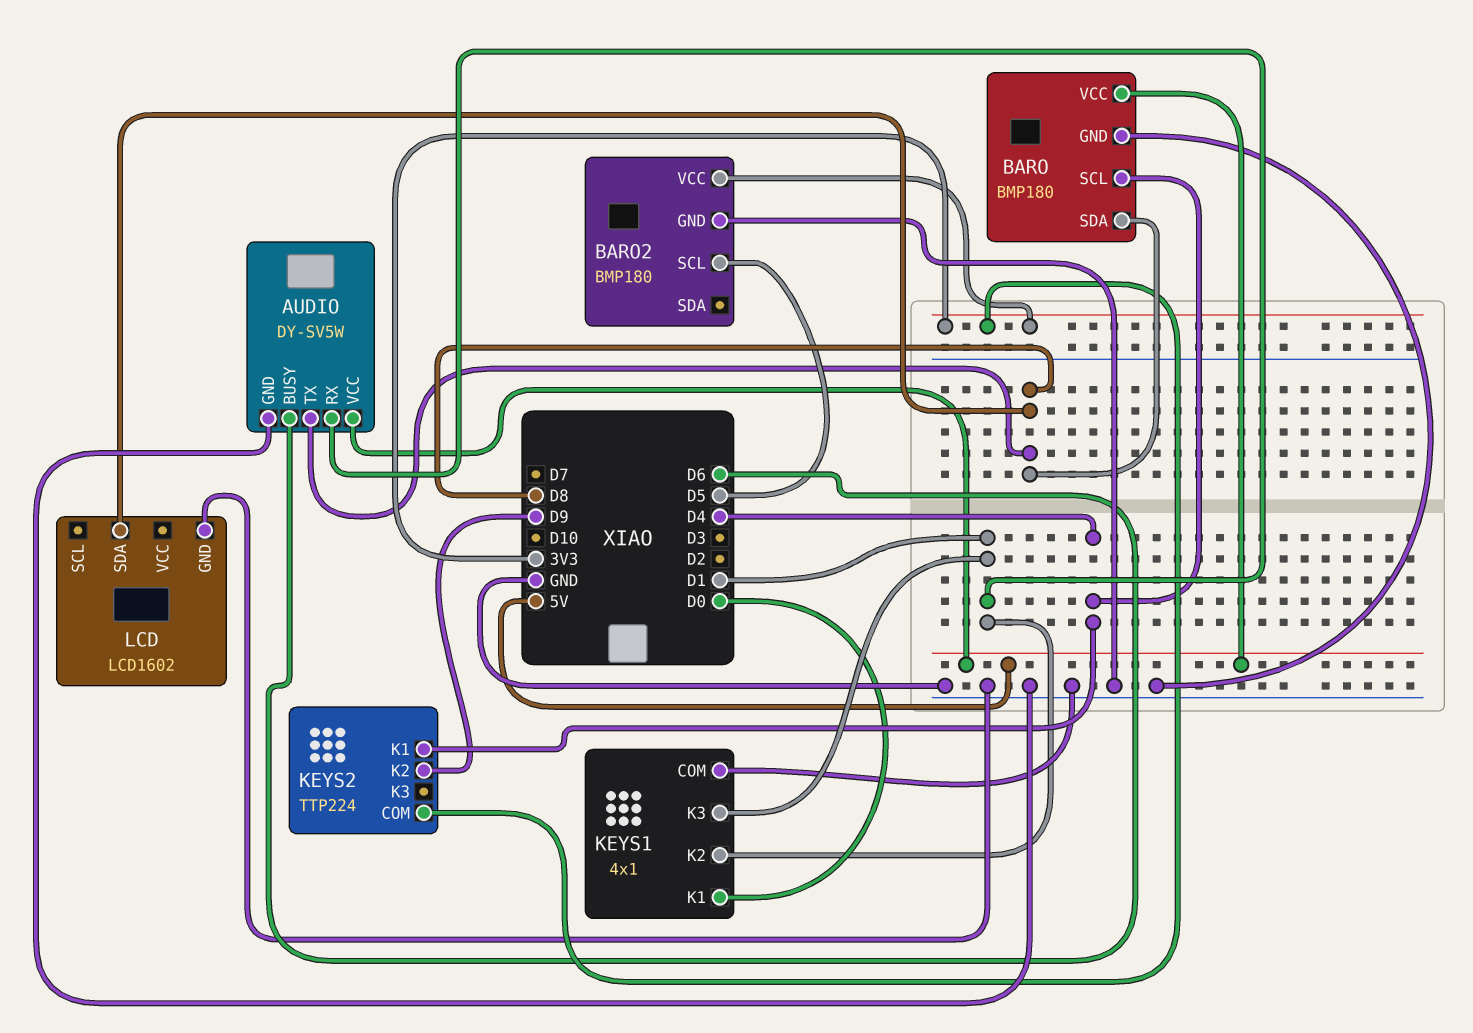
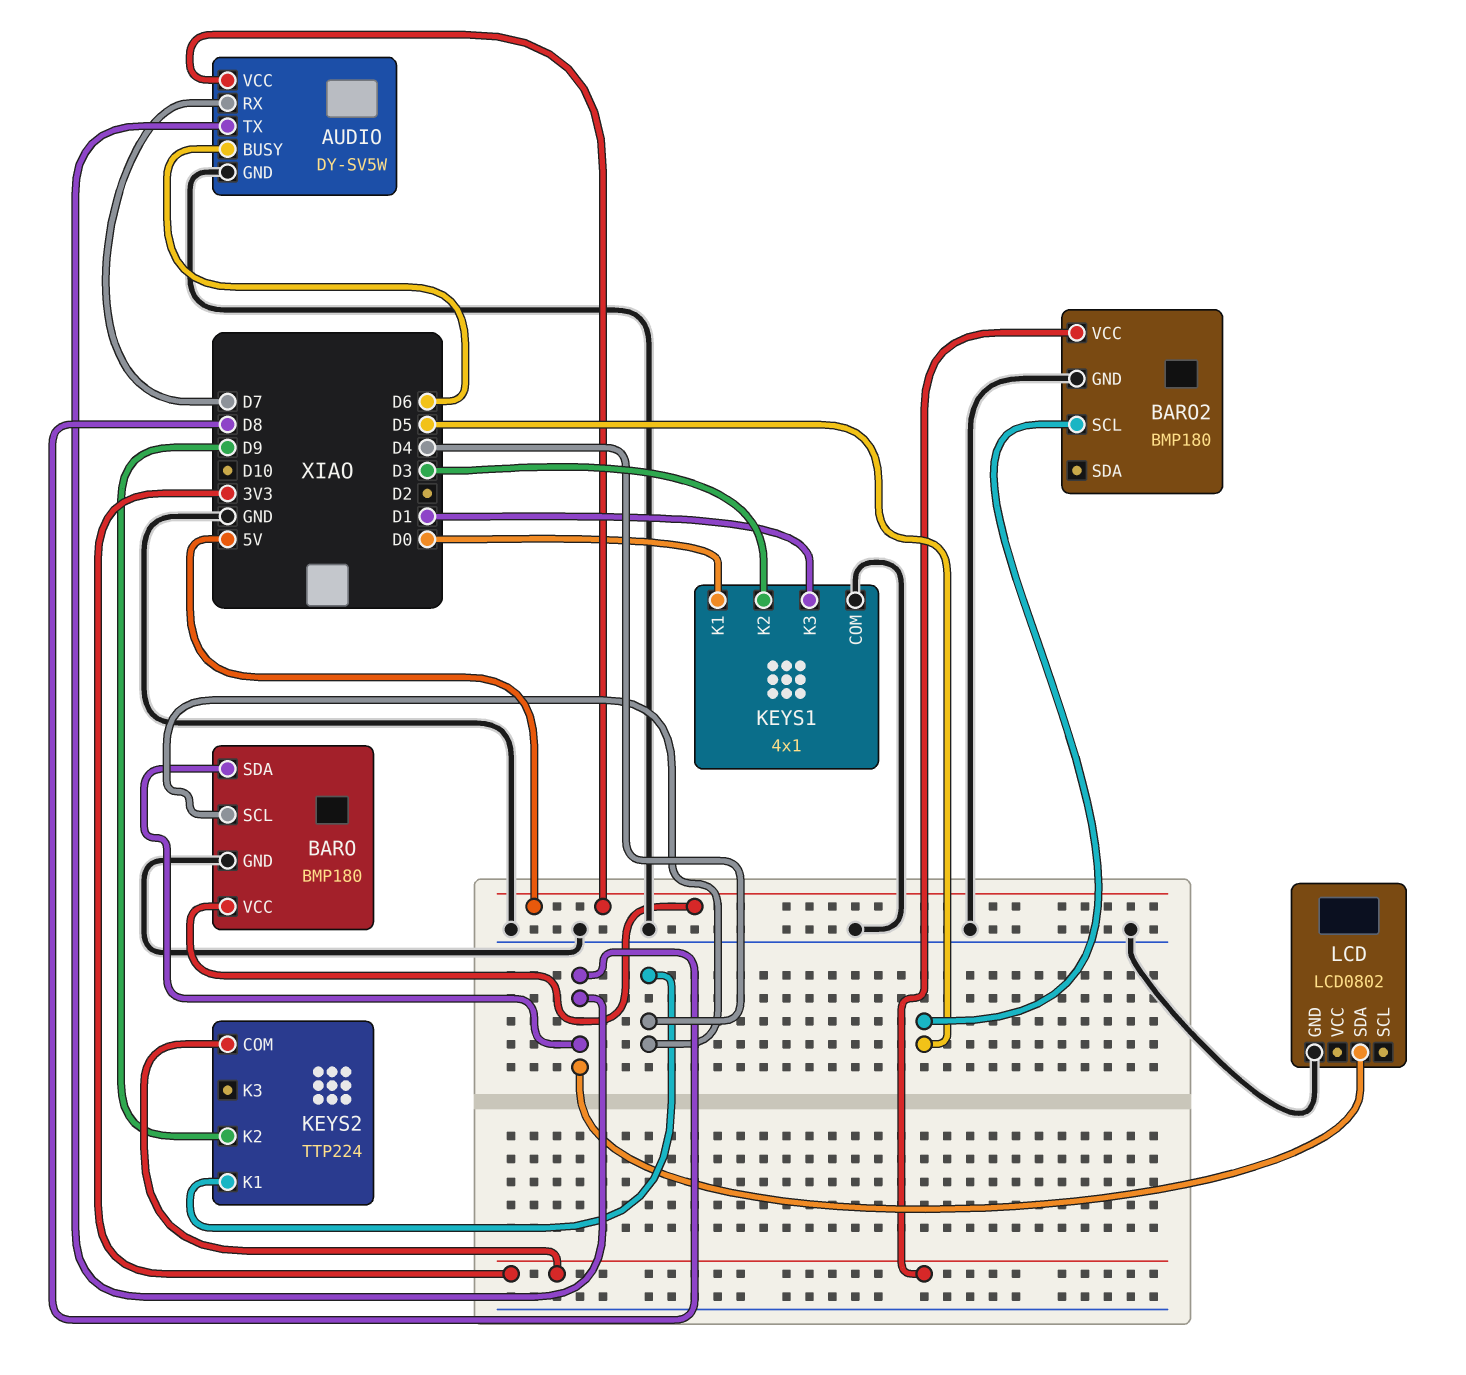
AUDIO pin RX: D1 -> D7
KEYS1 pin K2: D1 -> D3
LCD: LCD1602 -> LCD0802

